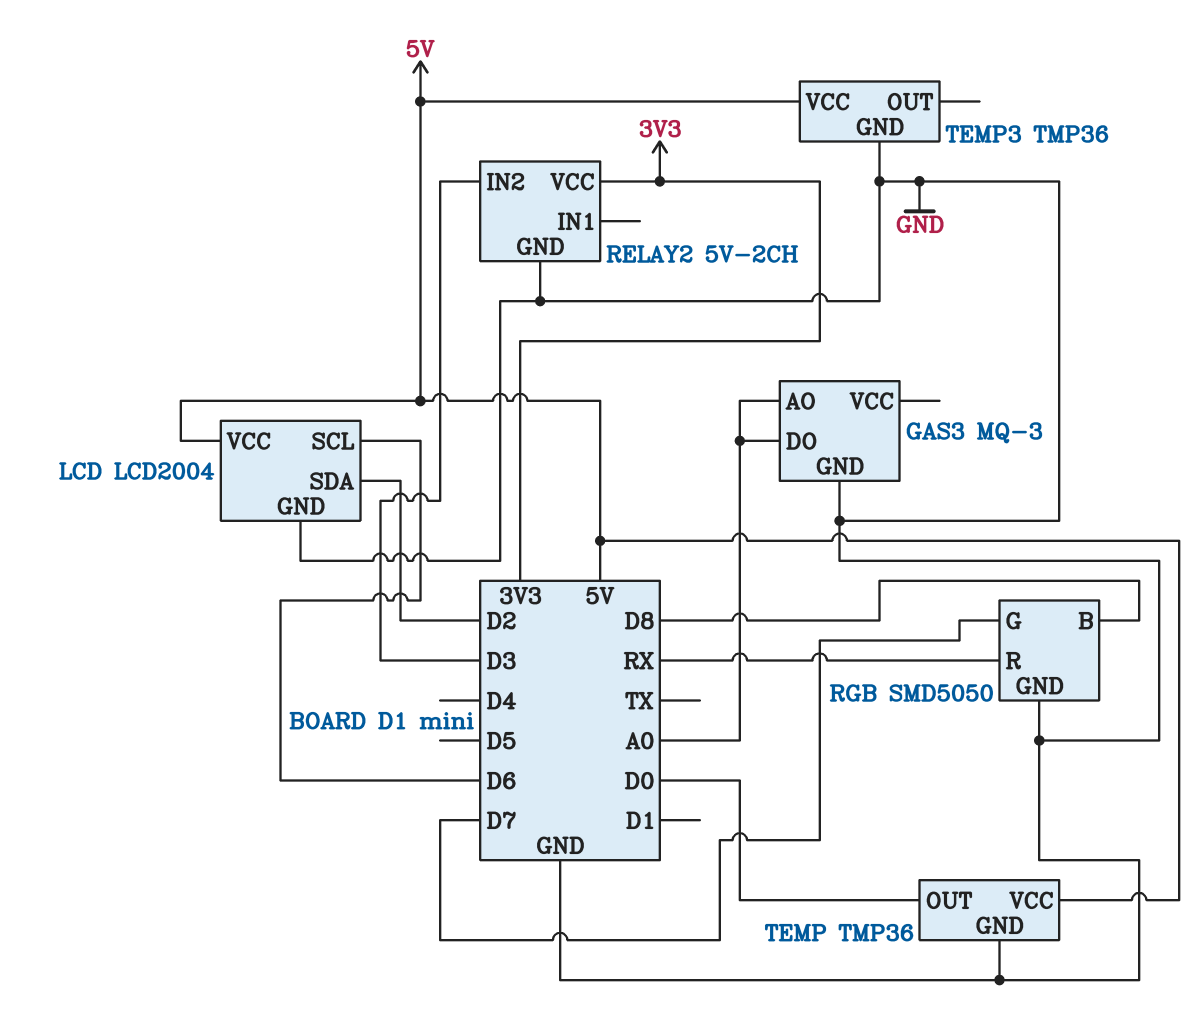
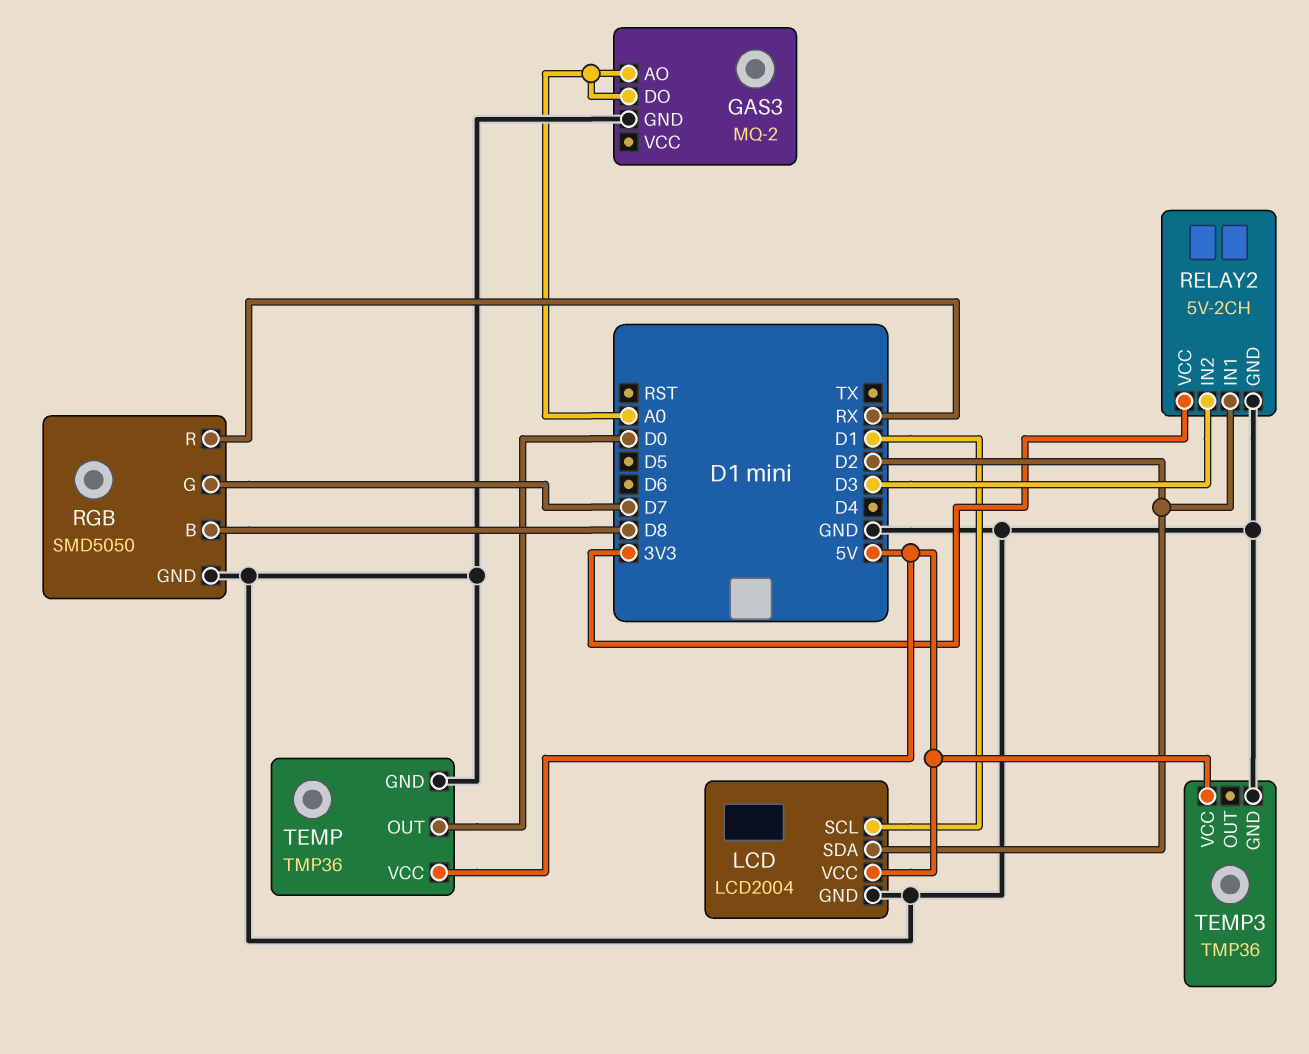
GAS3: MQ-3 -> MQ-2
LCD pin SCL: D6 -> D1
RELAY2 pin IN1: none -> D2

